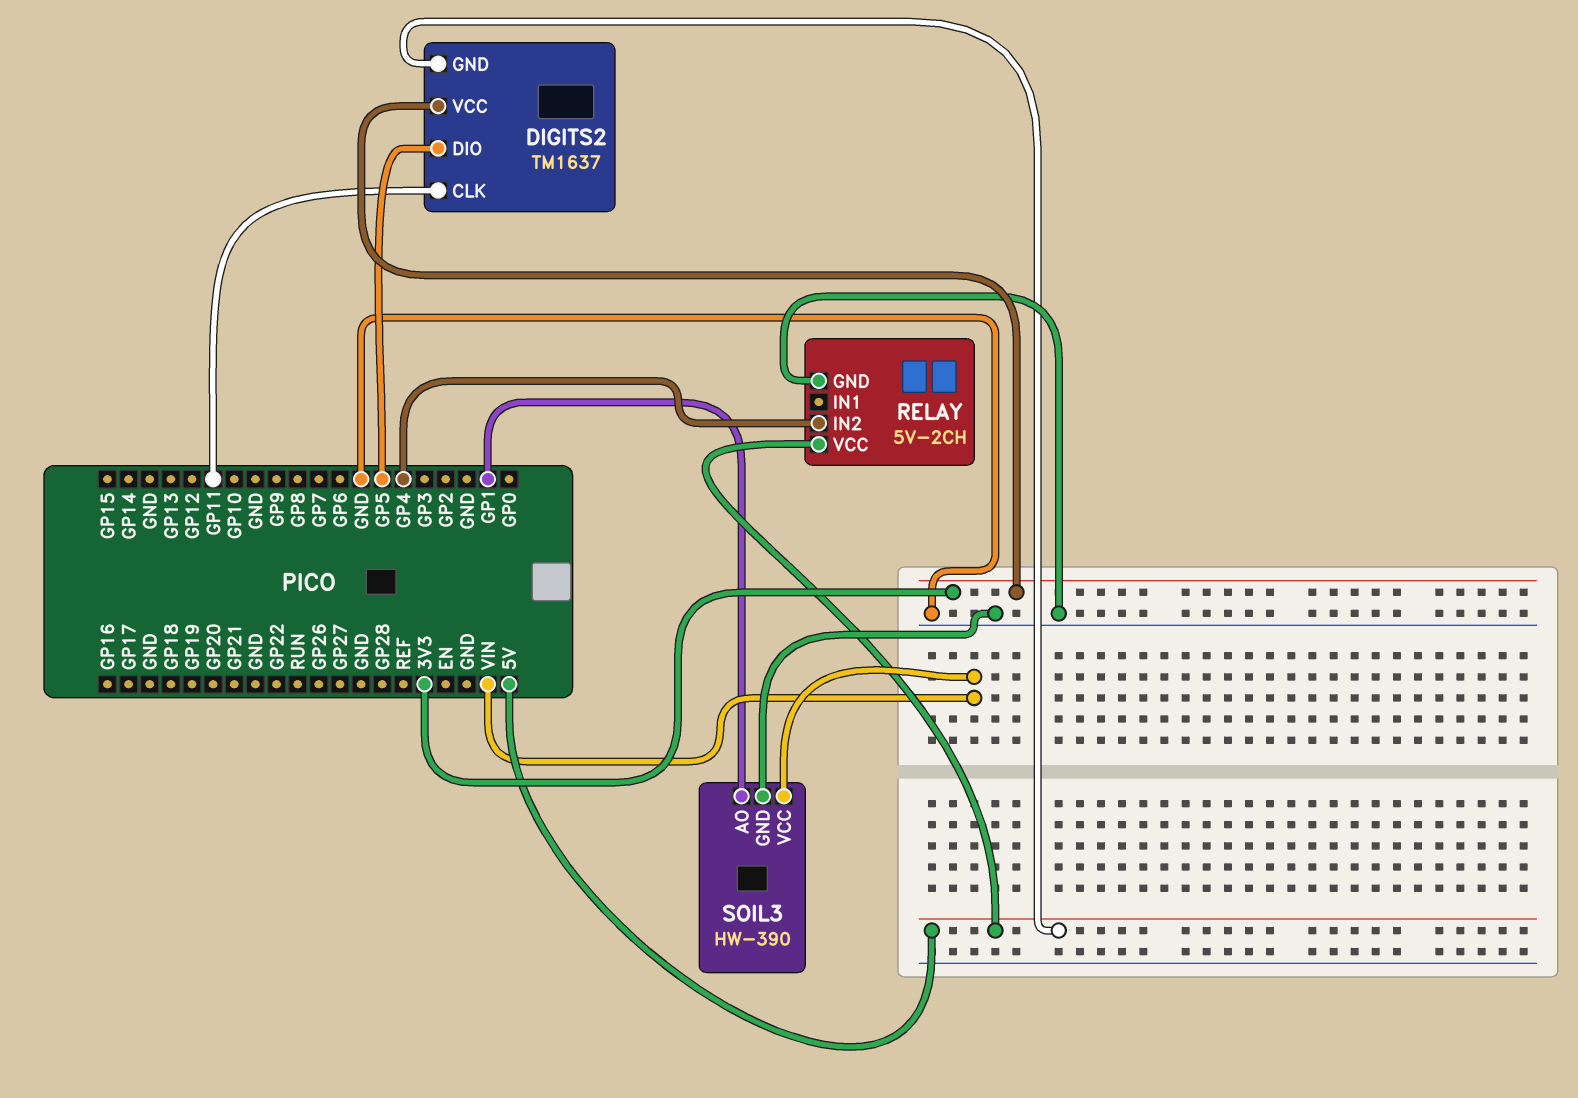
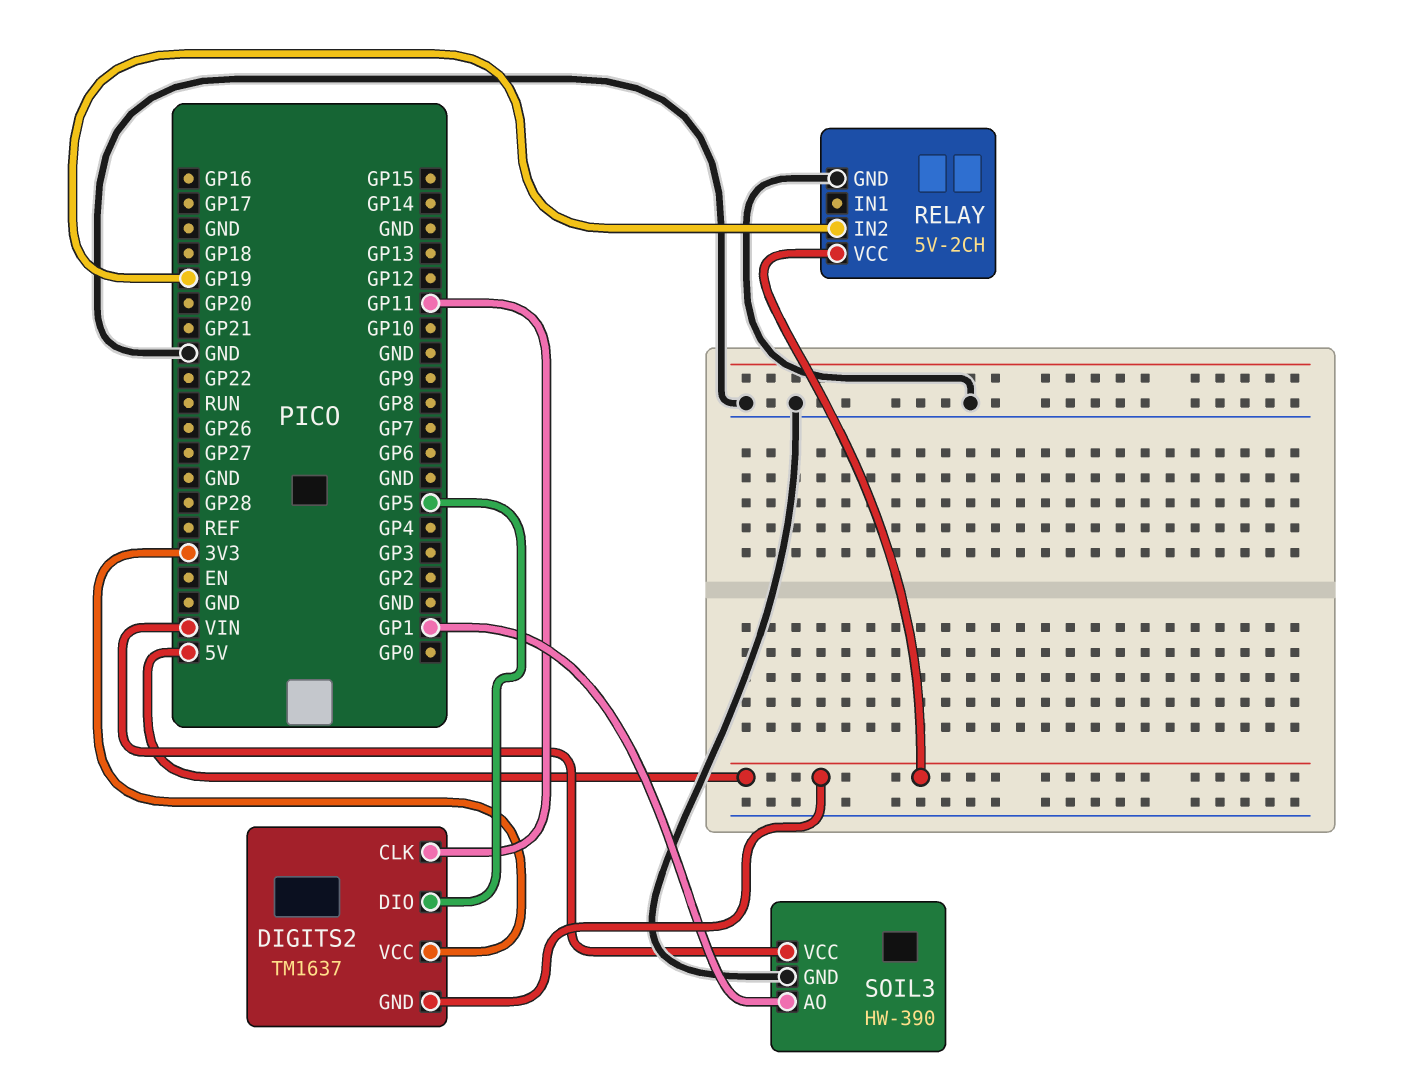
RELAY pin IN2: GP4 -> GP19

